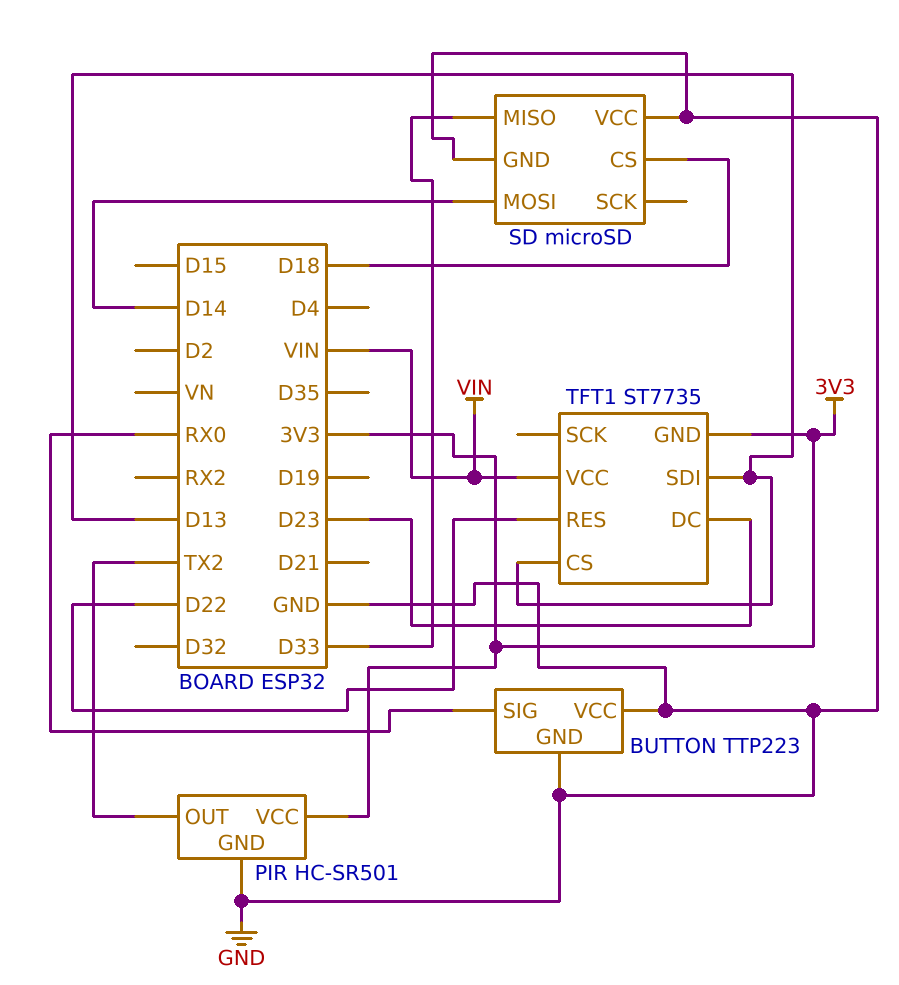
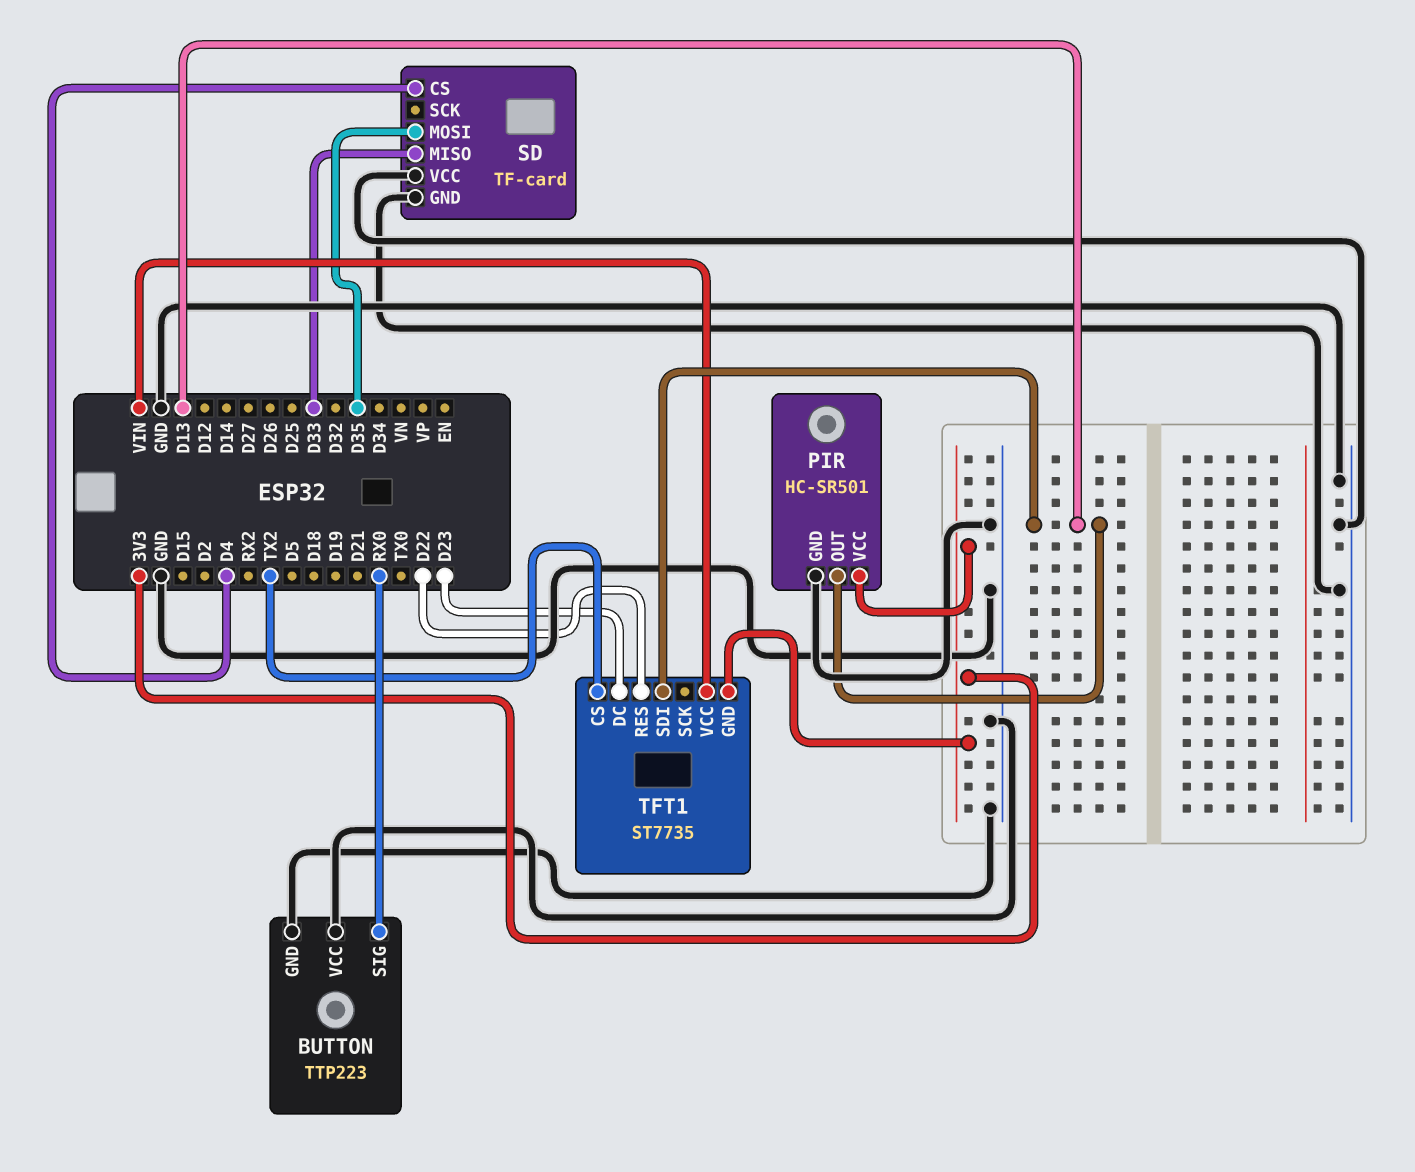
PIR pin OUT: TX2 -> D13
SD: microSD -> TF-card
SD pin CS: D18 -> D4
SD pin MOSI: D14 -> D35
TFT1 pin CS: D13 -> TX2

